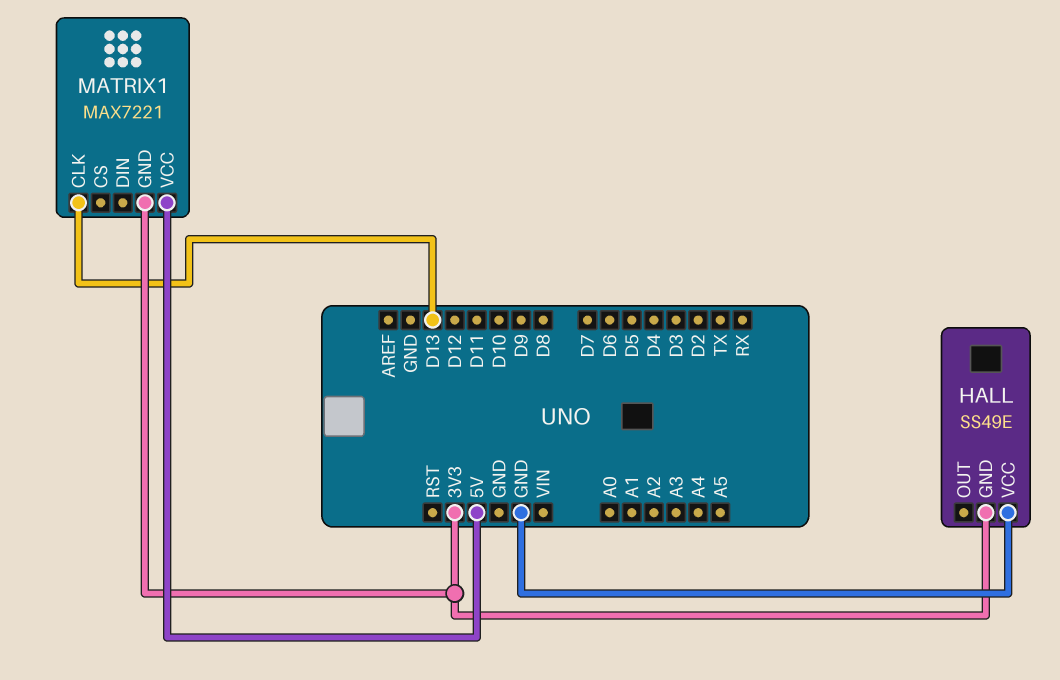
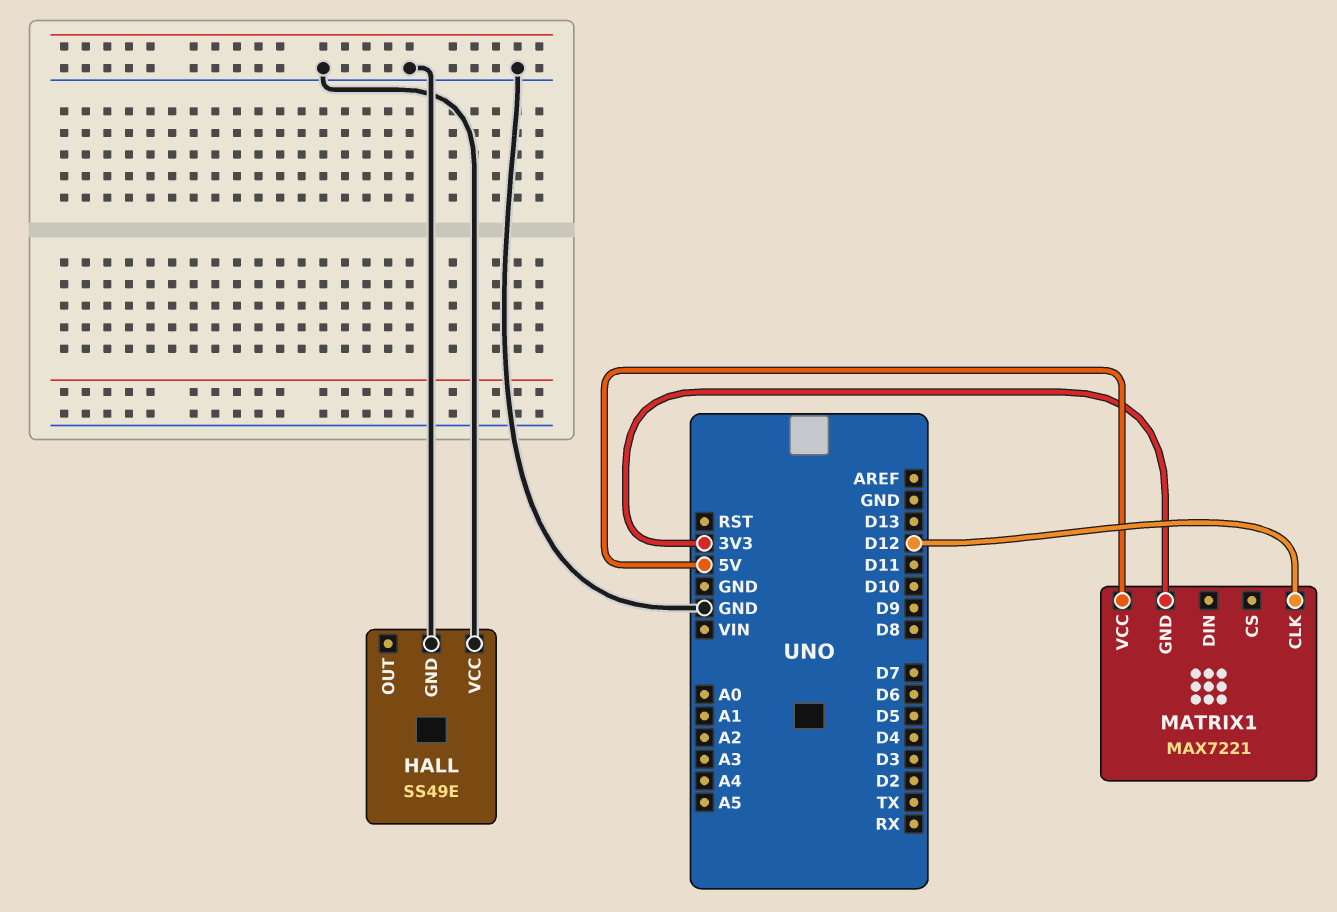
HALL pin GND: 3V3 -> GND
MATRIX1 pin CLK: D13 -> D12

